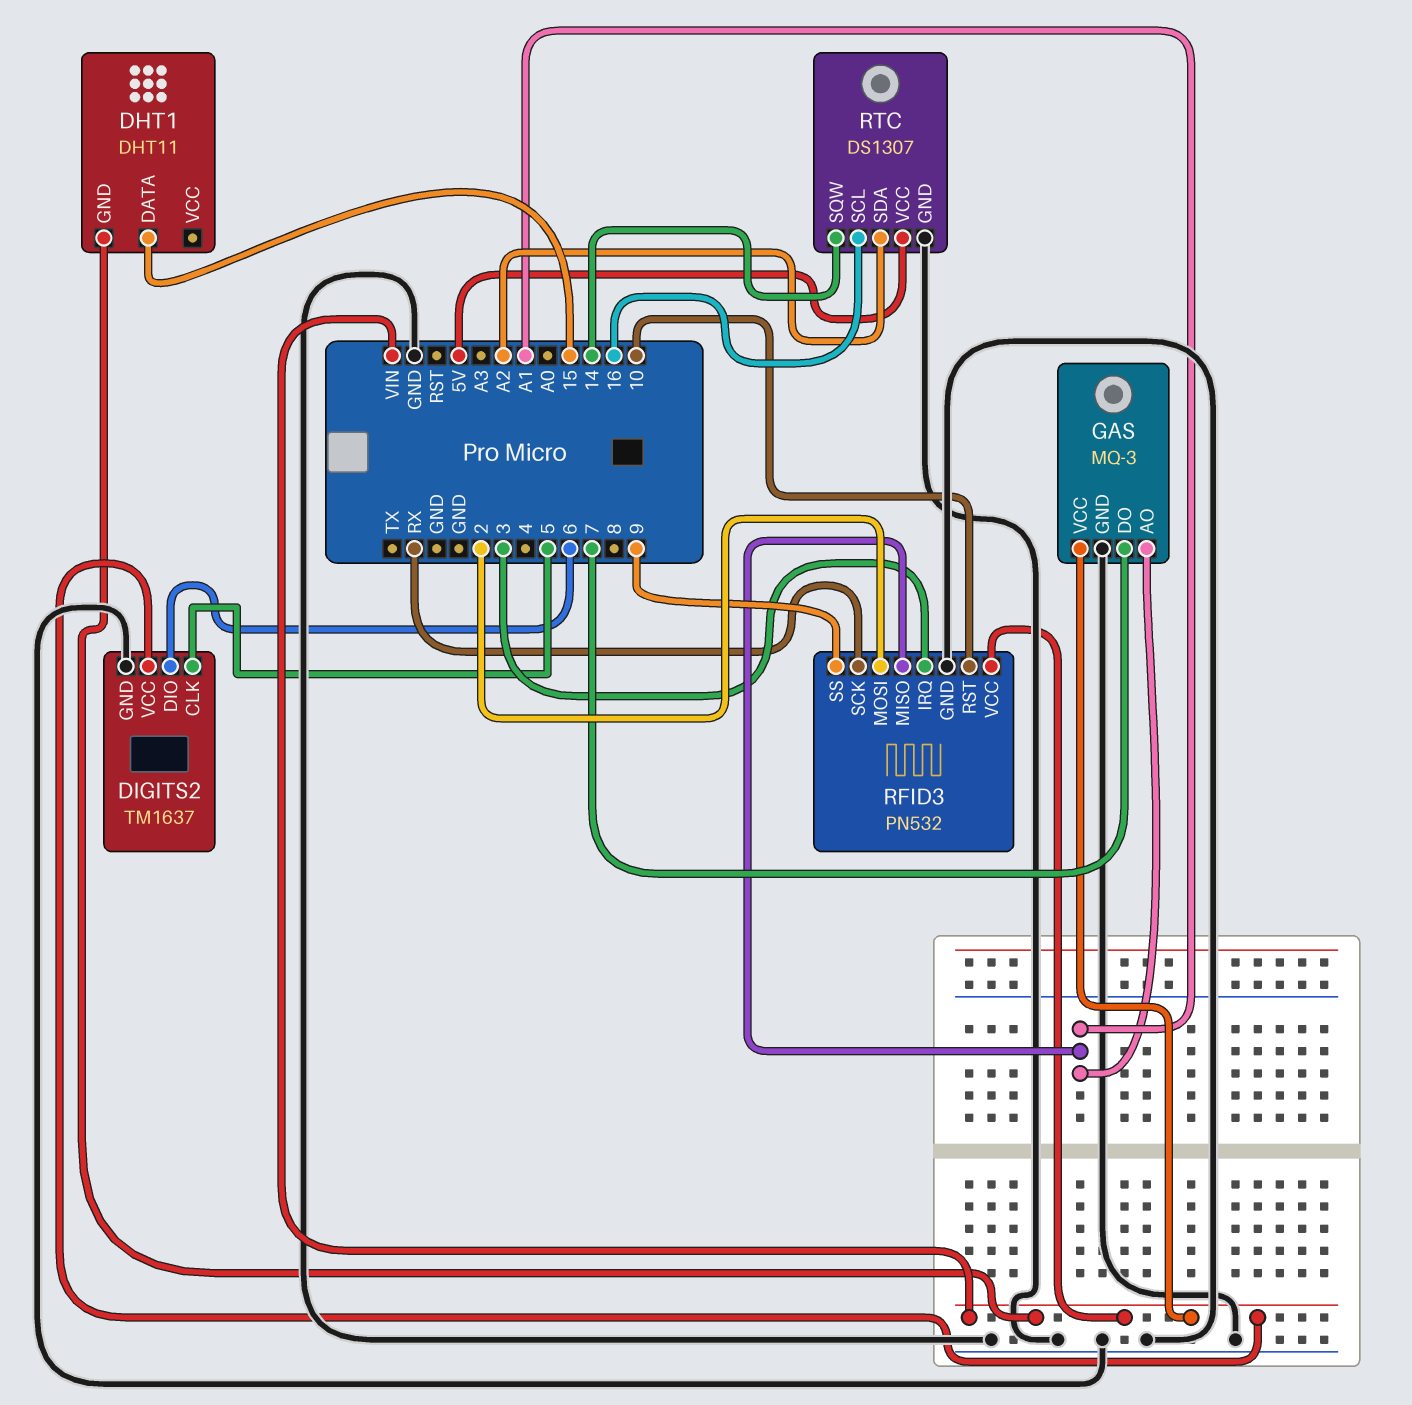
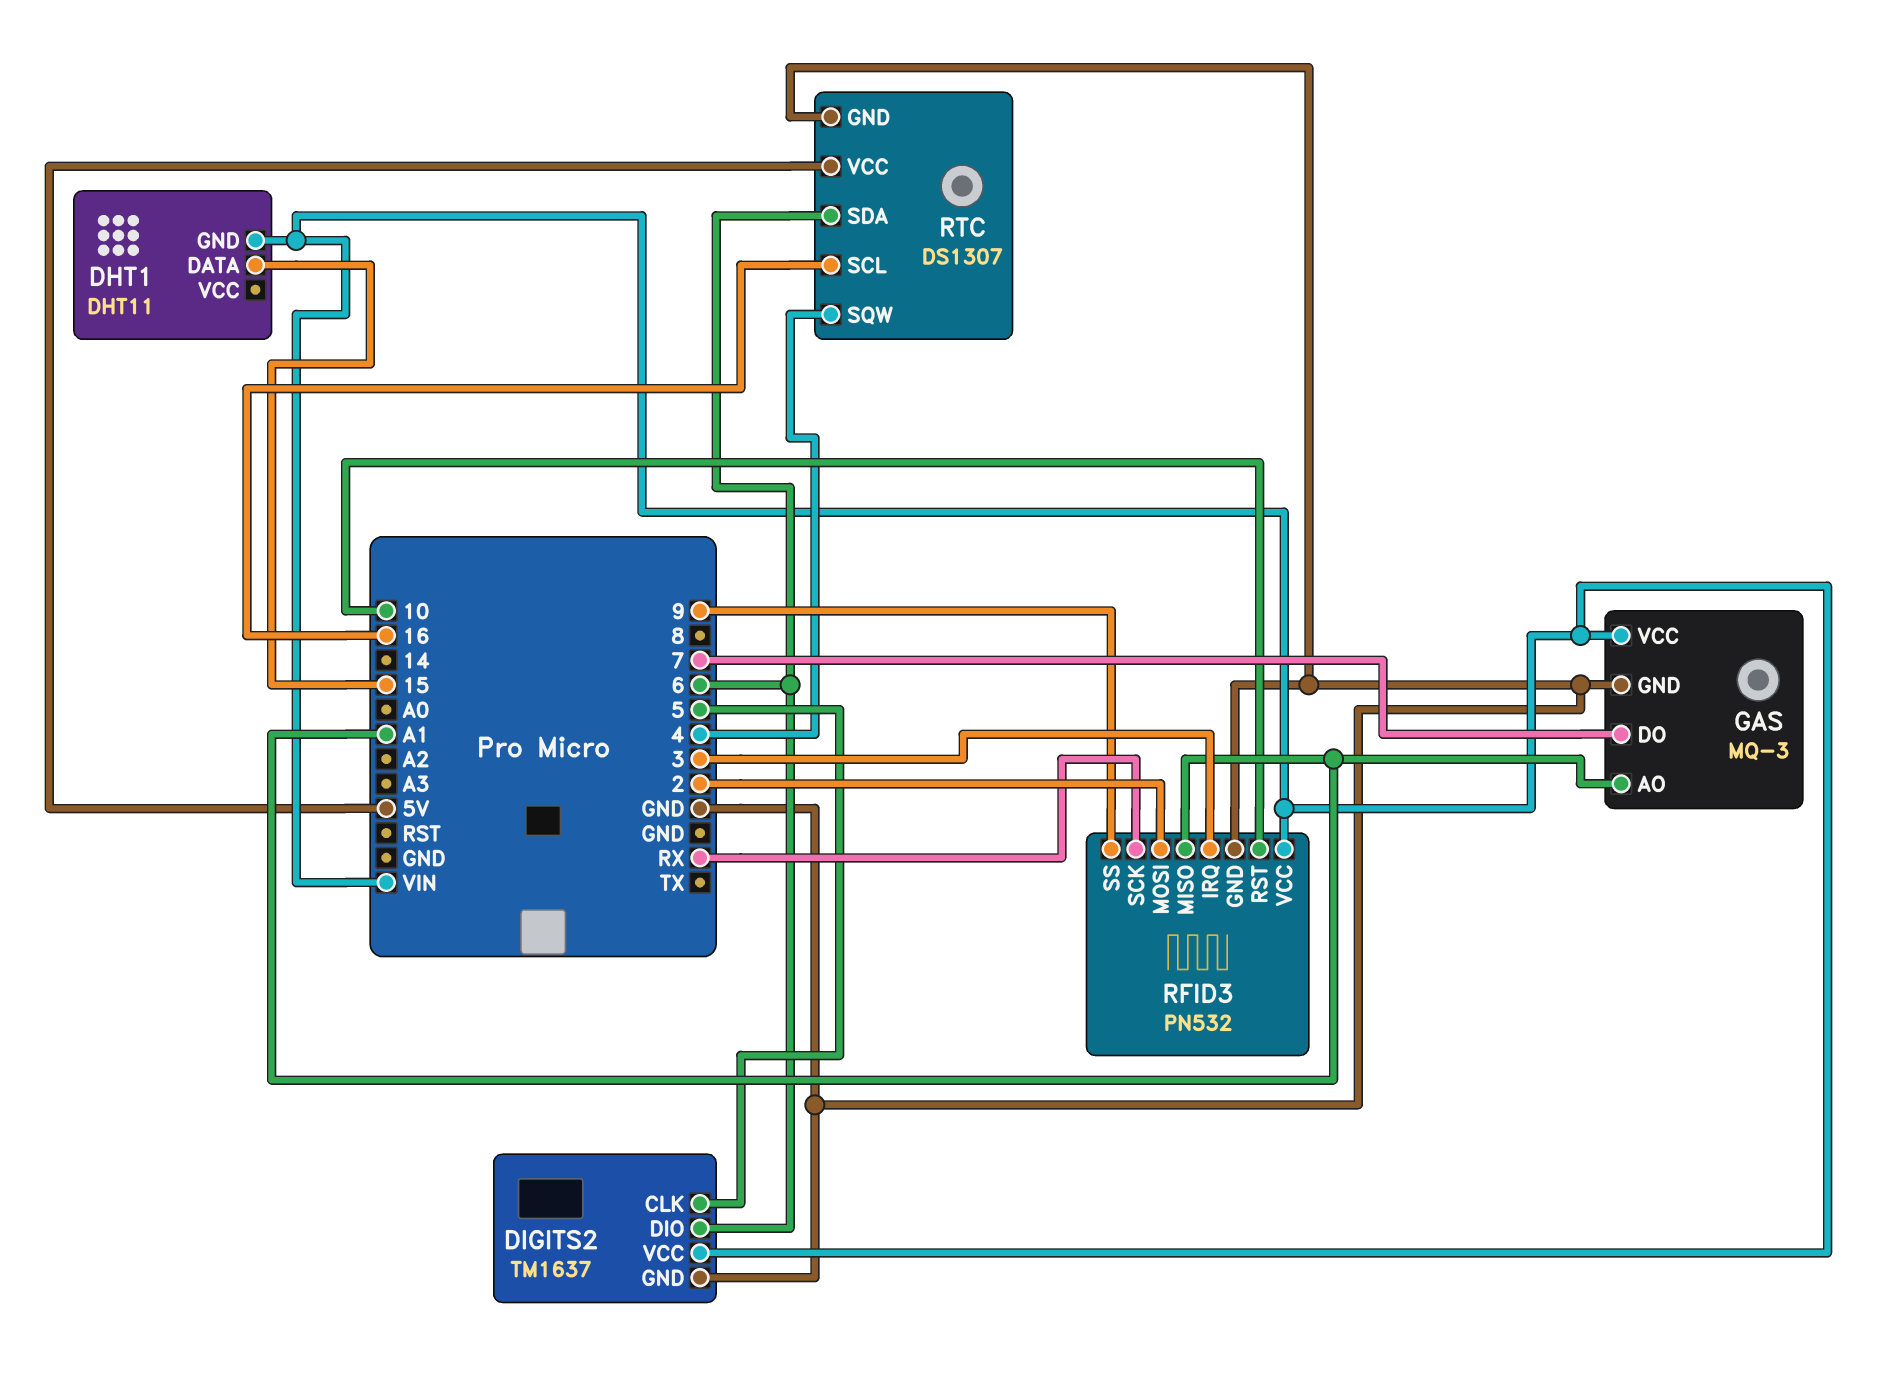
RTC pin SDA: A2 -> 6
RTC pin SQW: 14 -> 4

